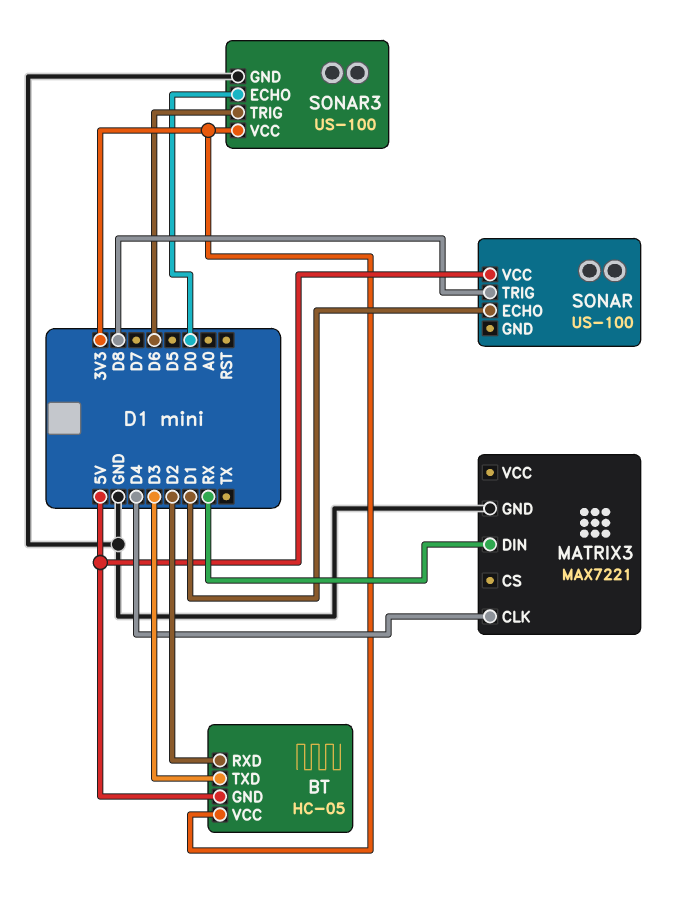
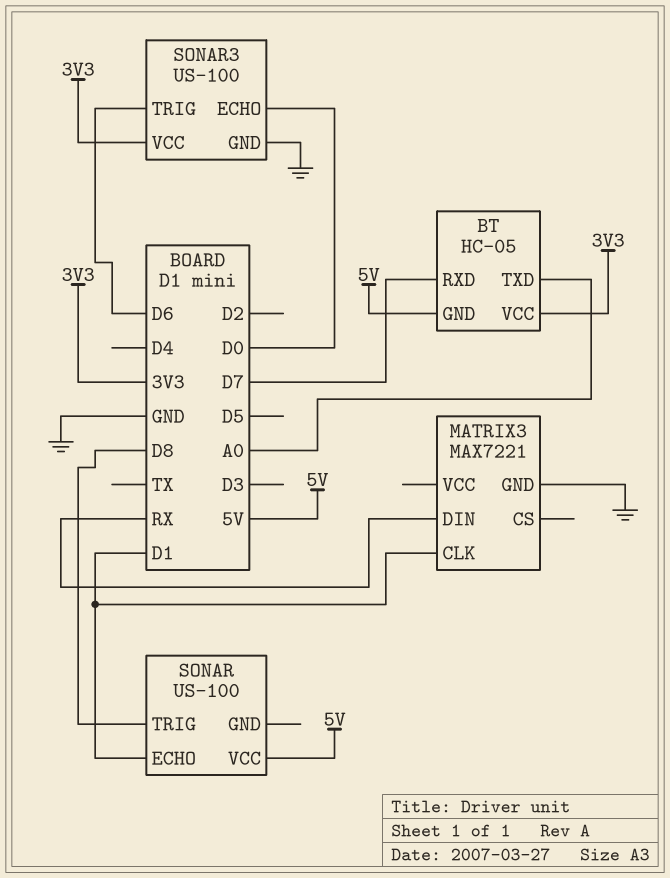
BT pin RXD: D2 -> D7
BT pin TXD: D3 -> A0
MATRIX3 pin CLK: D4 -> D1

